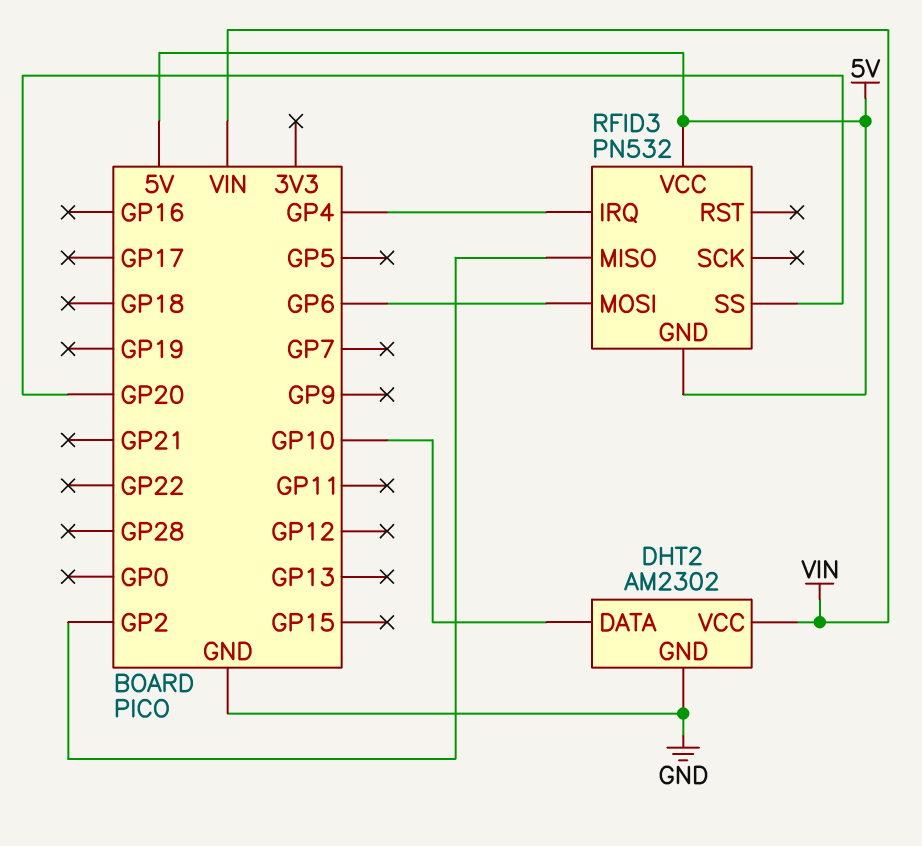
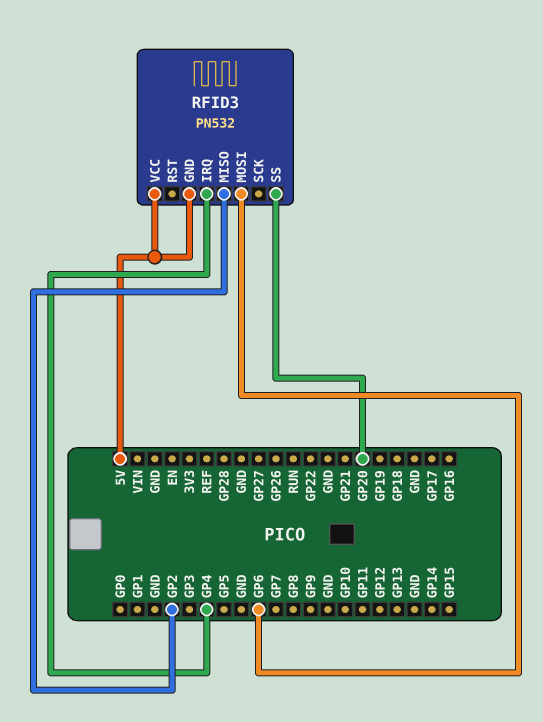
DHT2: AM2302 -> none
DHT2 pin DATA: GP10 -> none
DHT2 pin GND: GND -> none
DHT2 pin VCC: VIN -> none

